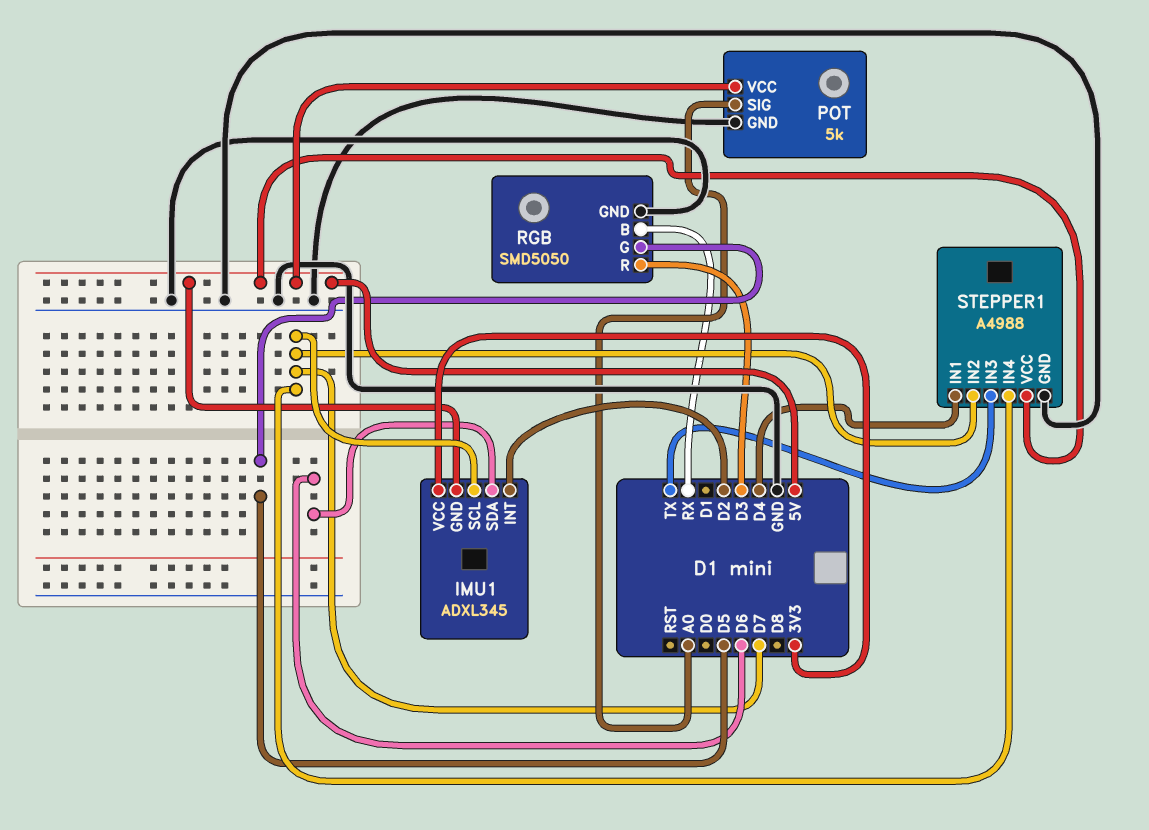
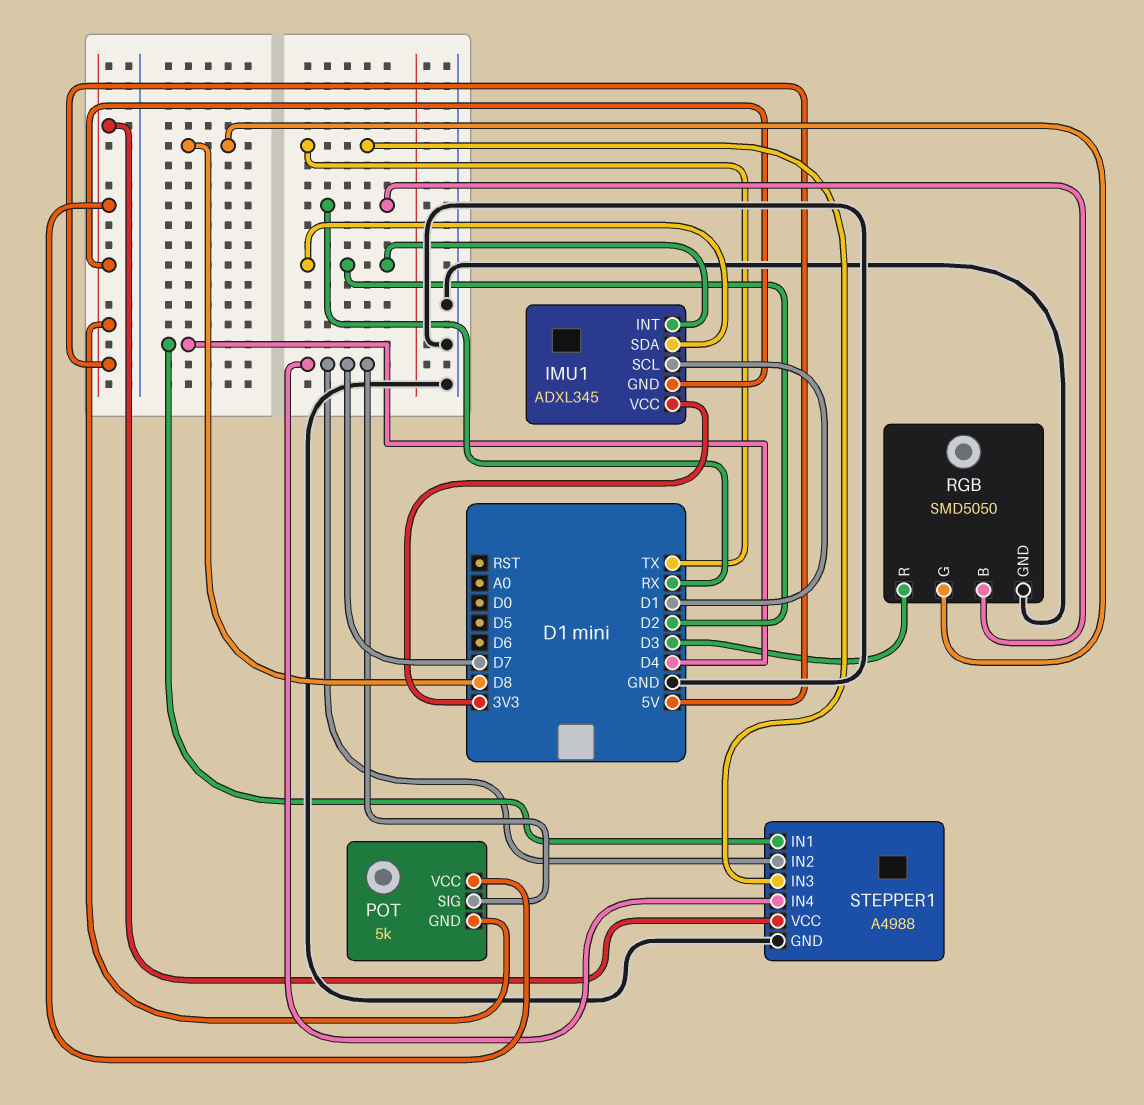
IMU1 pin SCL: D7 -> D1
IMU1 pin SDA: D6 -> D2
POT pin GND: GND -> 5V
POT pin SIG: A0 -> D7
RGB pin G: D5 -> D8

